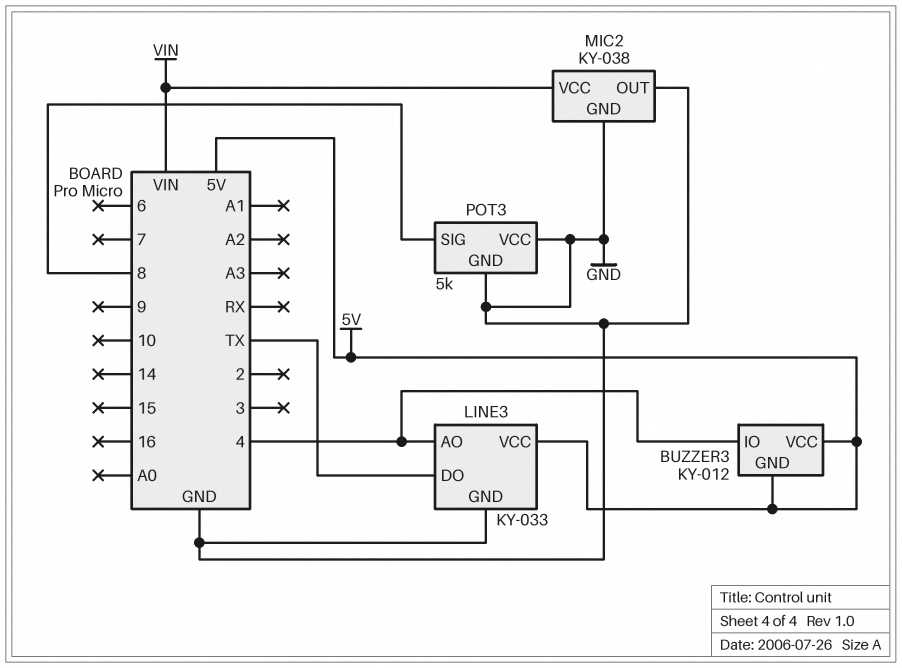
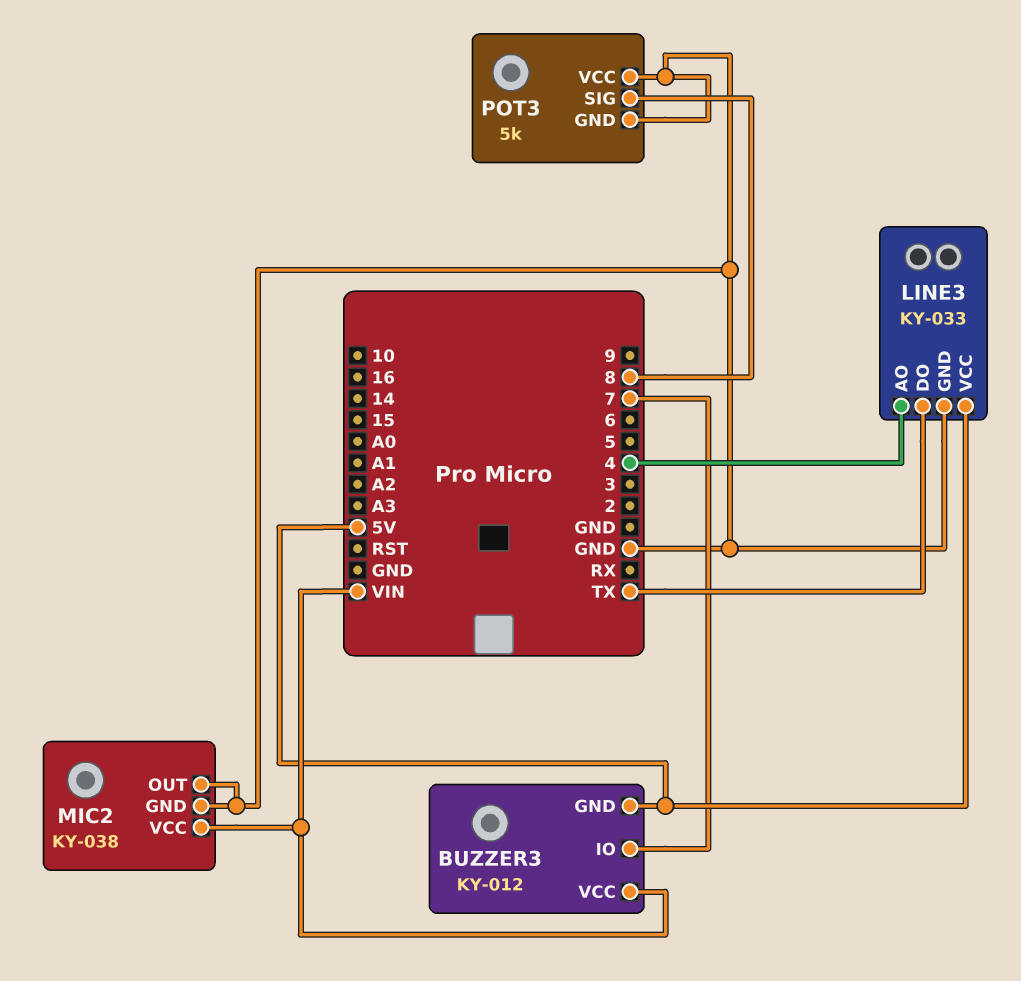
BUZZER3 pin IO: 4 -> 7
BUZZER3 pin VCC: 5V -> VIN

